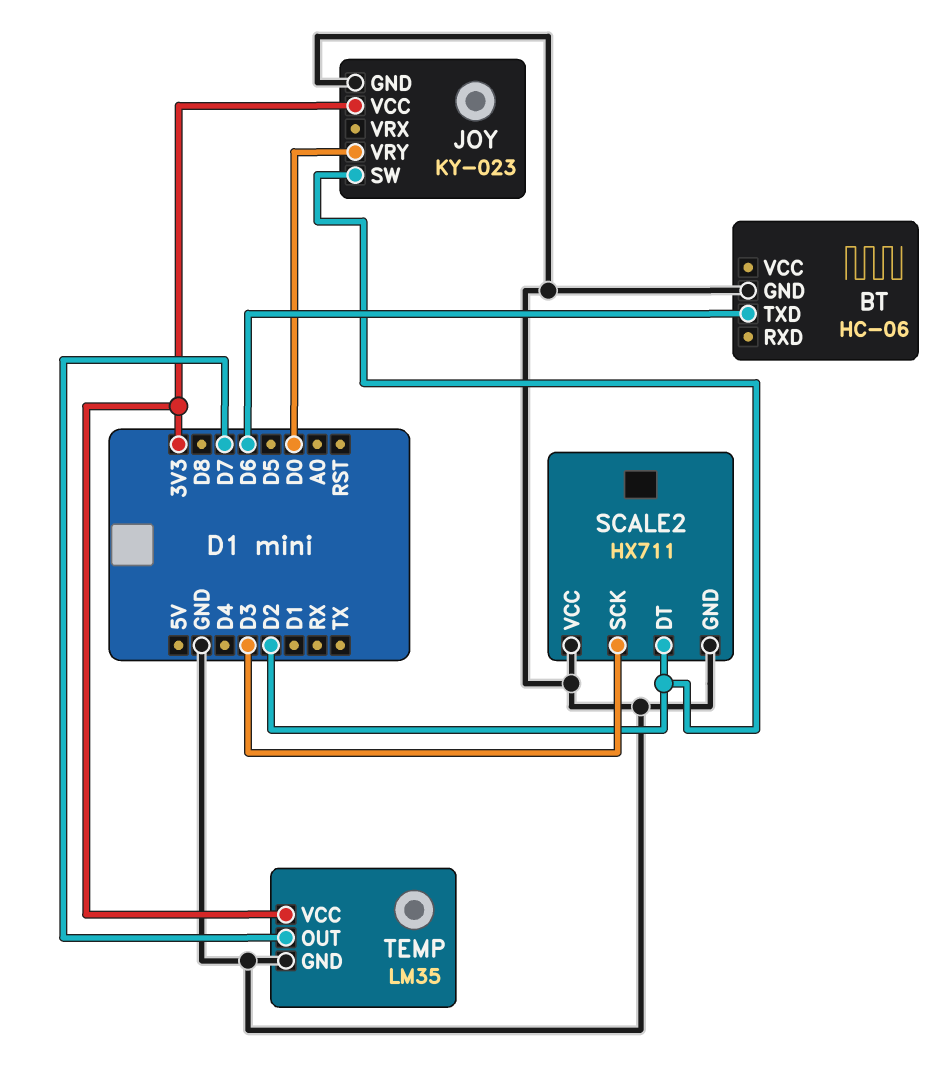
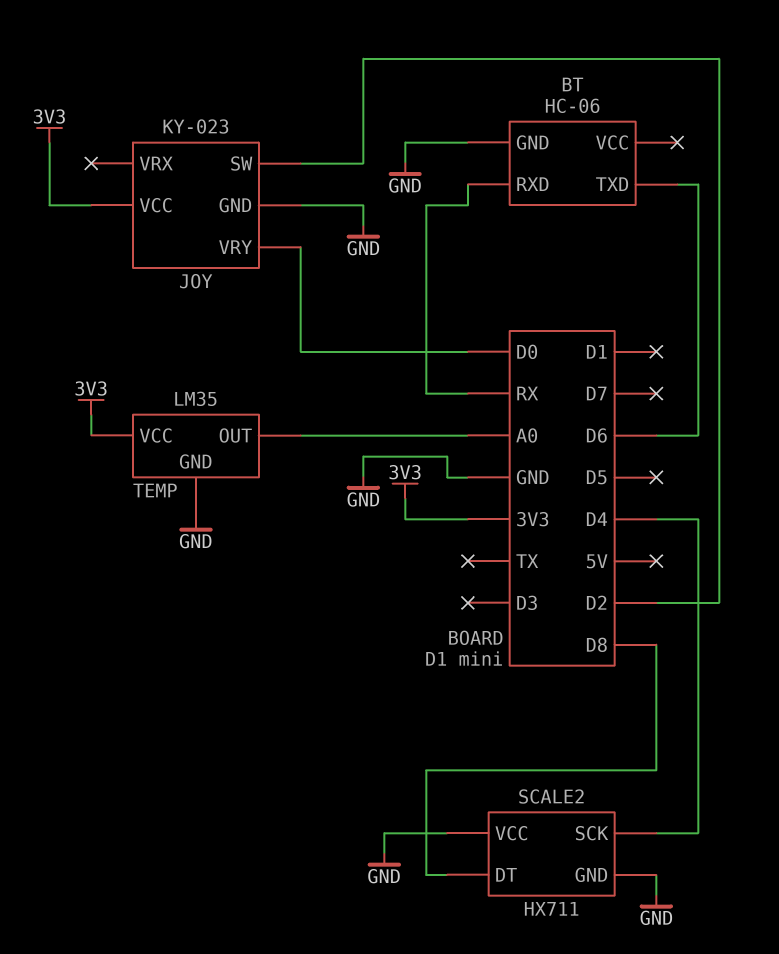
BT pin RXD: none -> RX
SCALE2 pin DT: D2 -> D8
SCALE2 pin SCK: D3 -> D4
TEMP pin OUT: D7 -> A0

